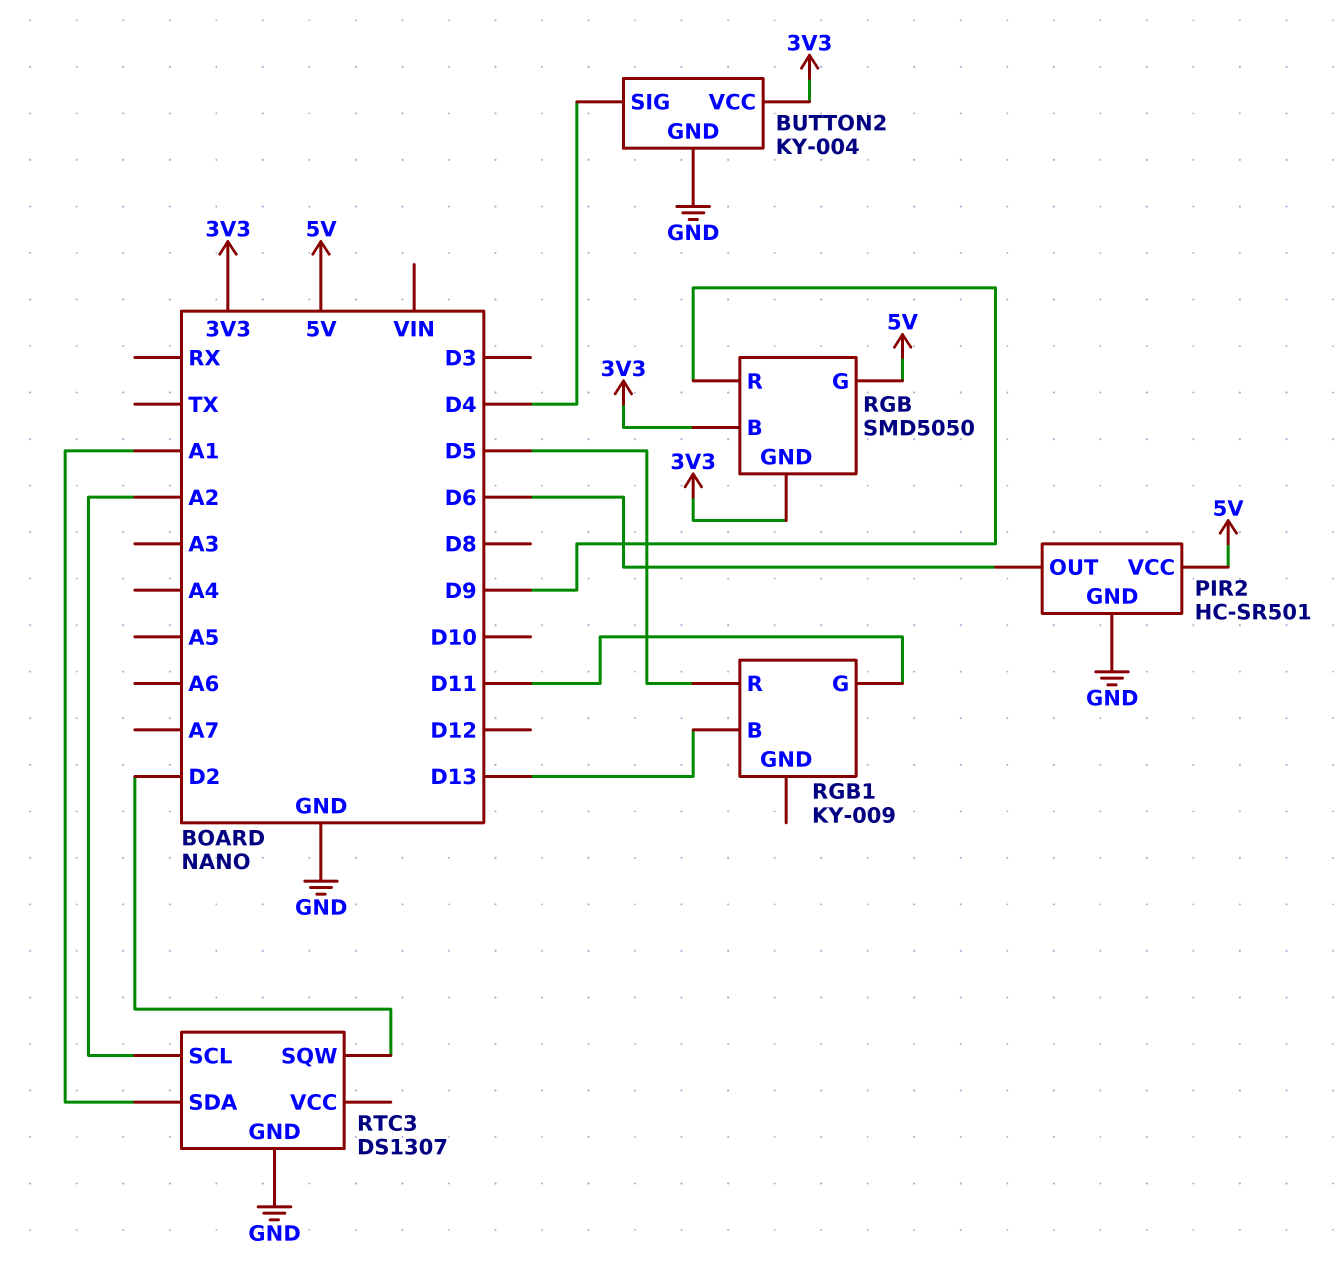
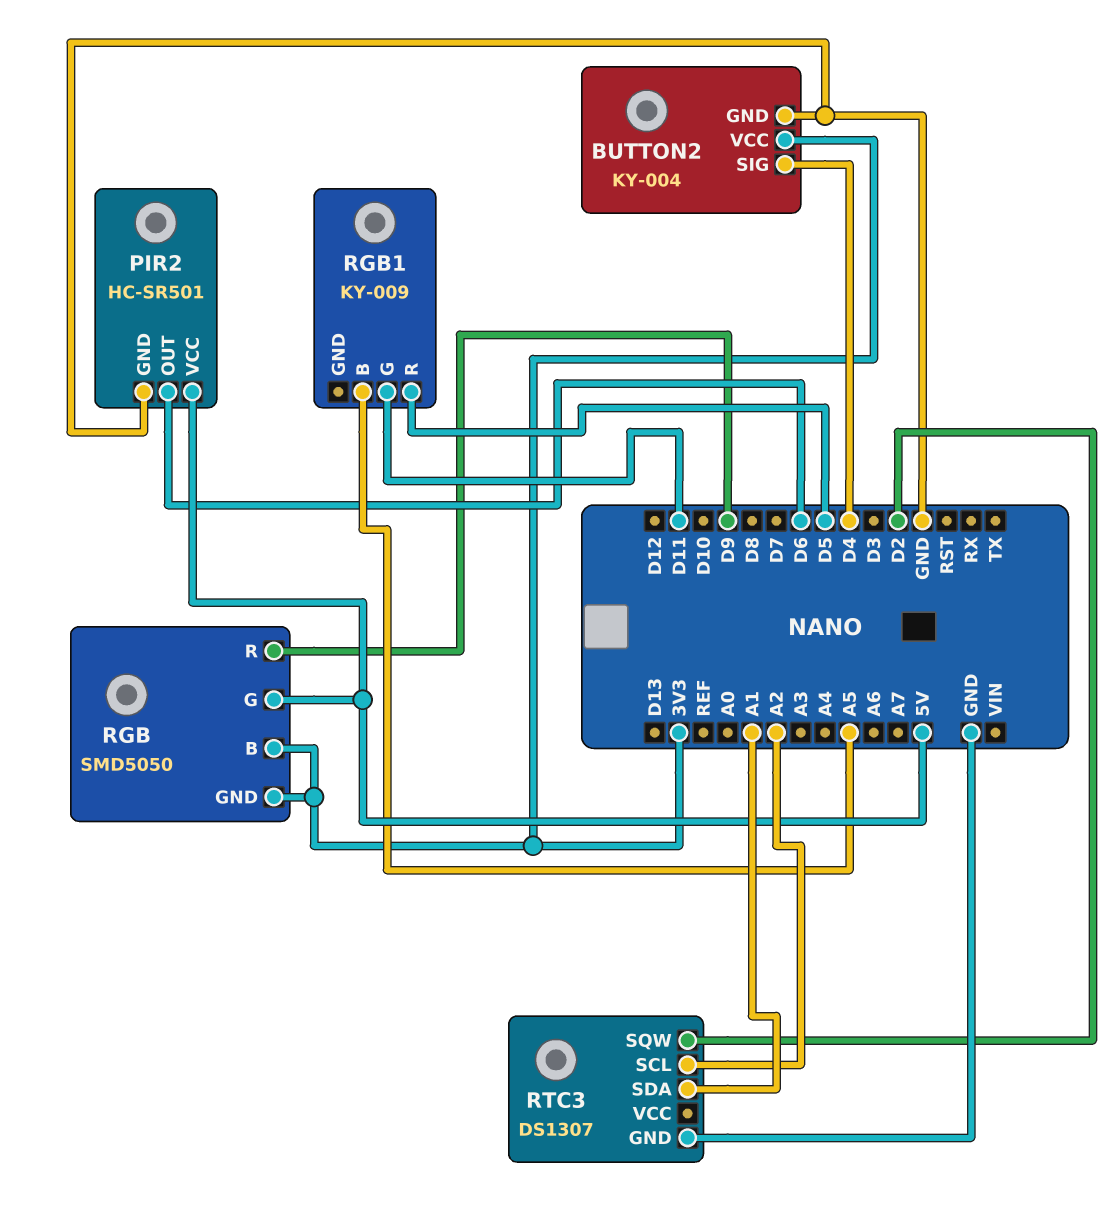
RGB1 pin B: D13 -> A5

